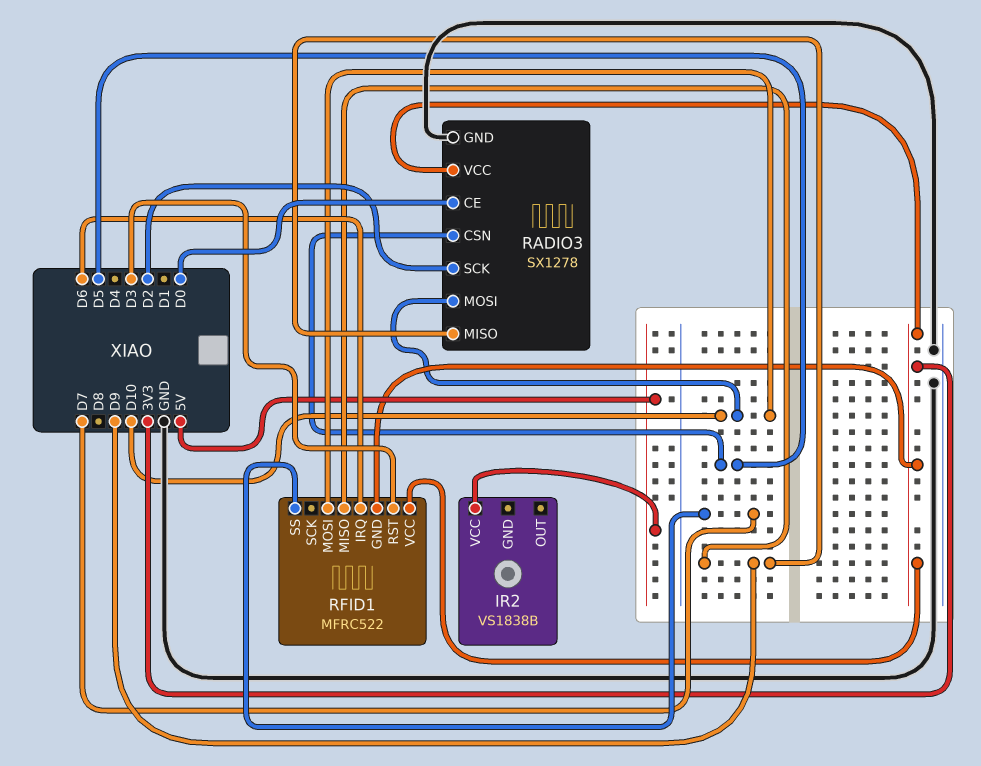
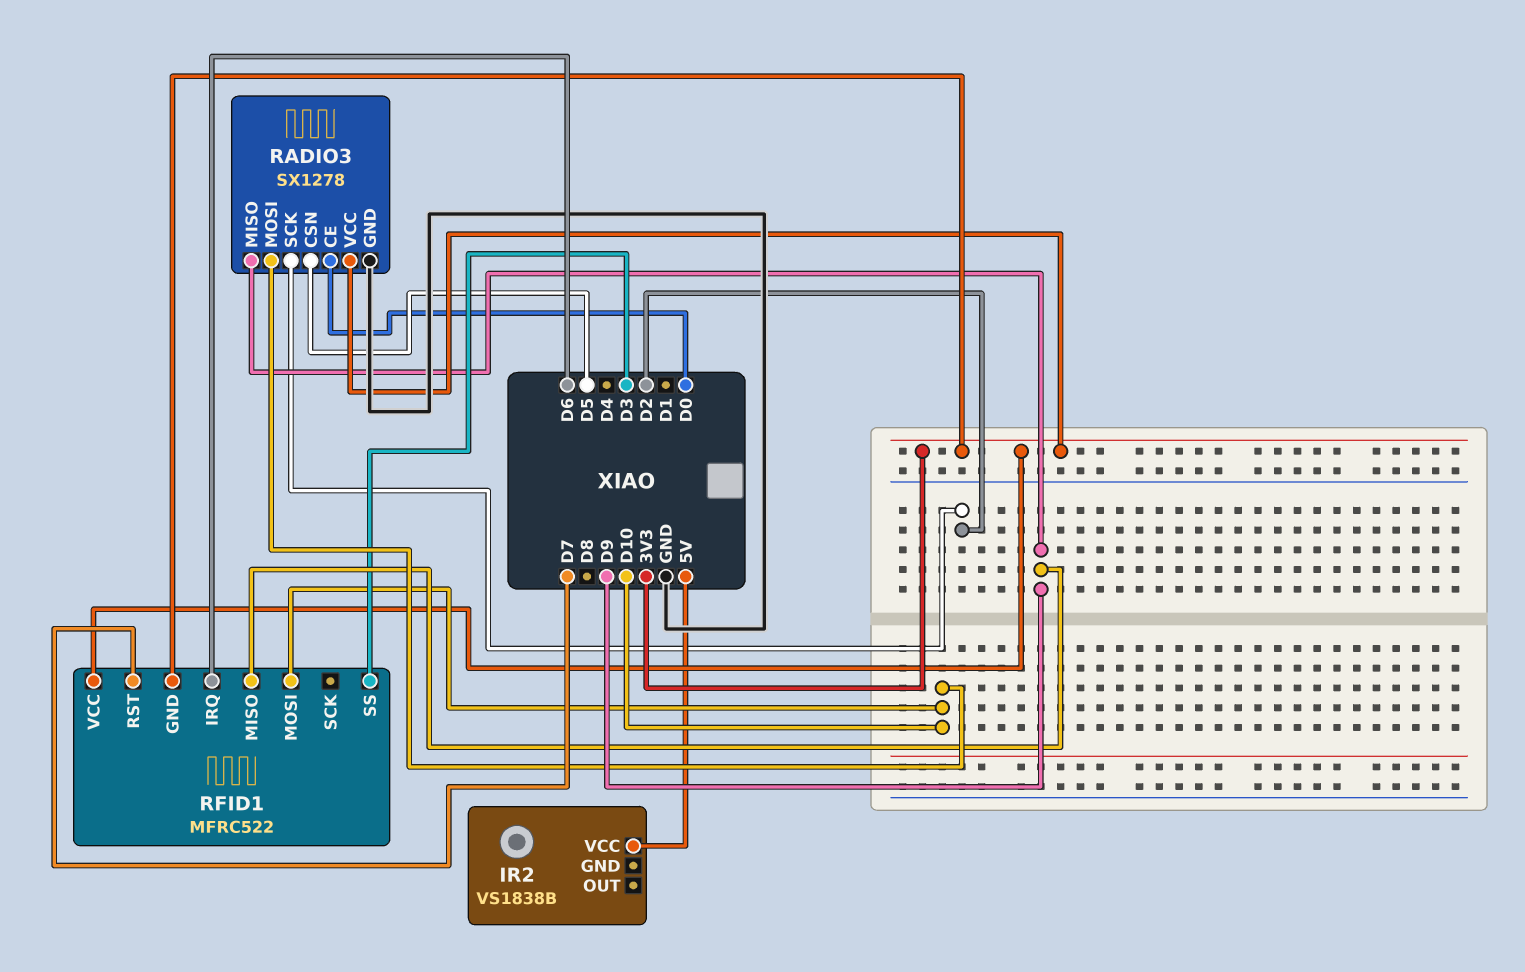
RFID1 pin RST: D3 -> D7
RFID1 pin SS: D7 -> D3

